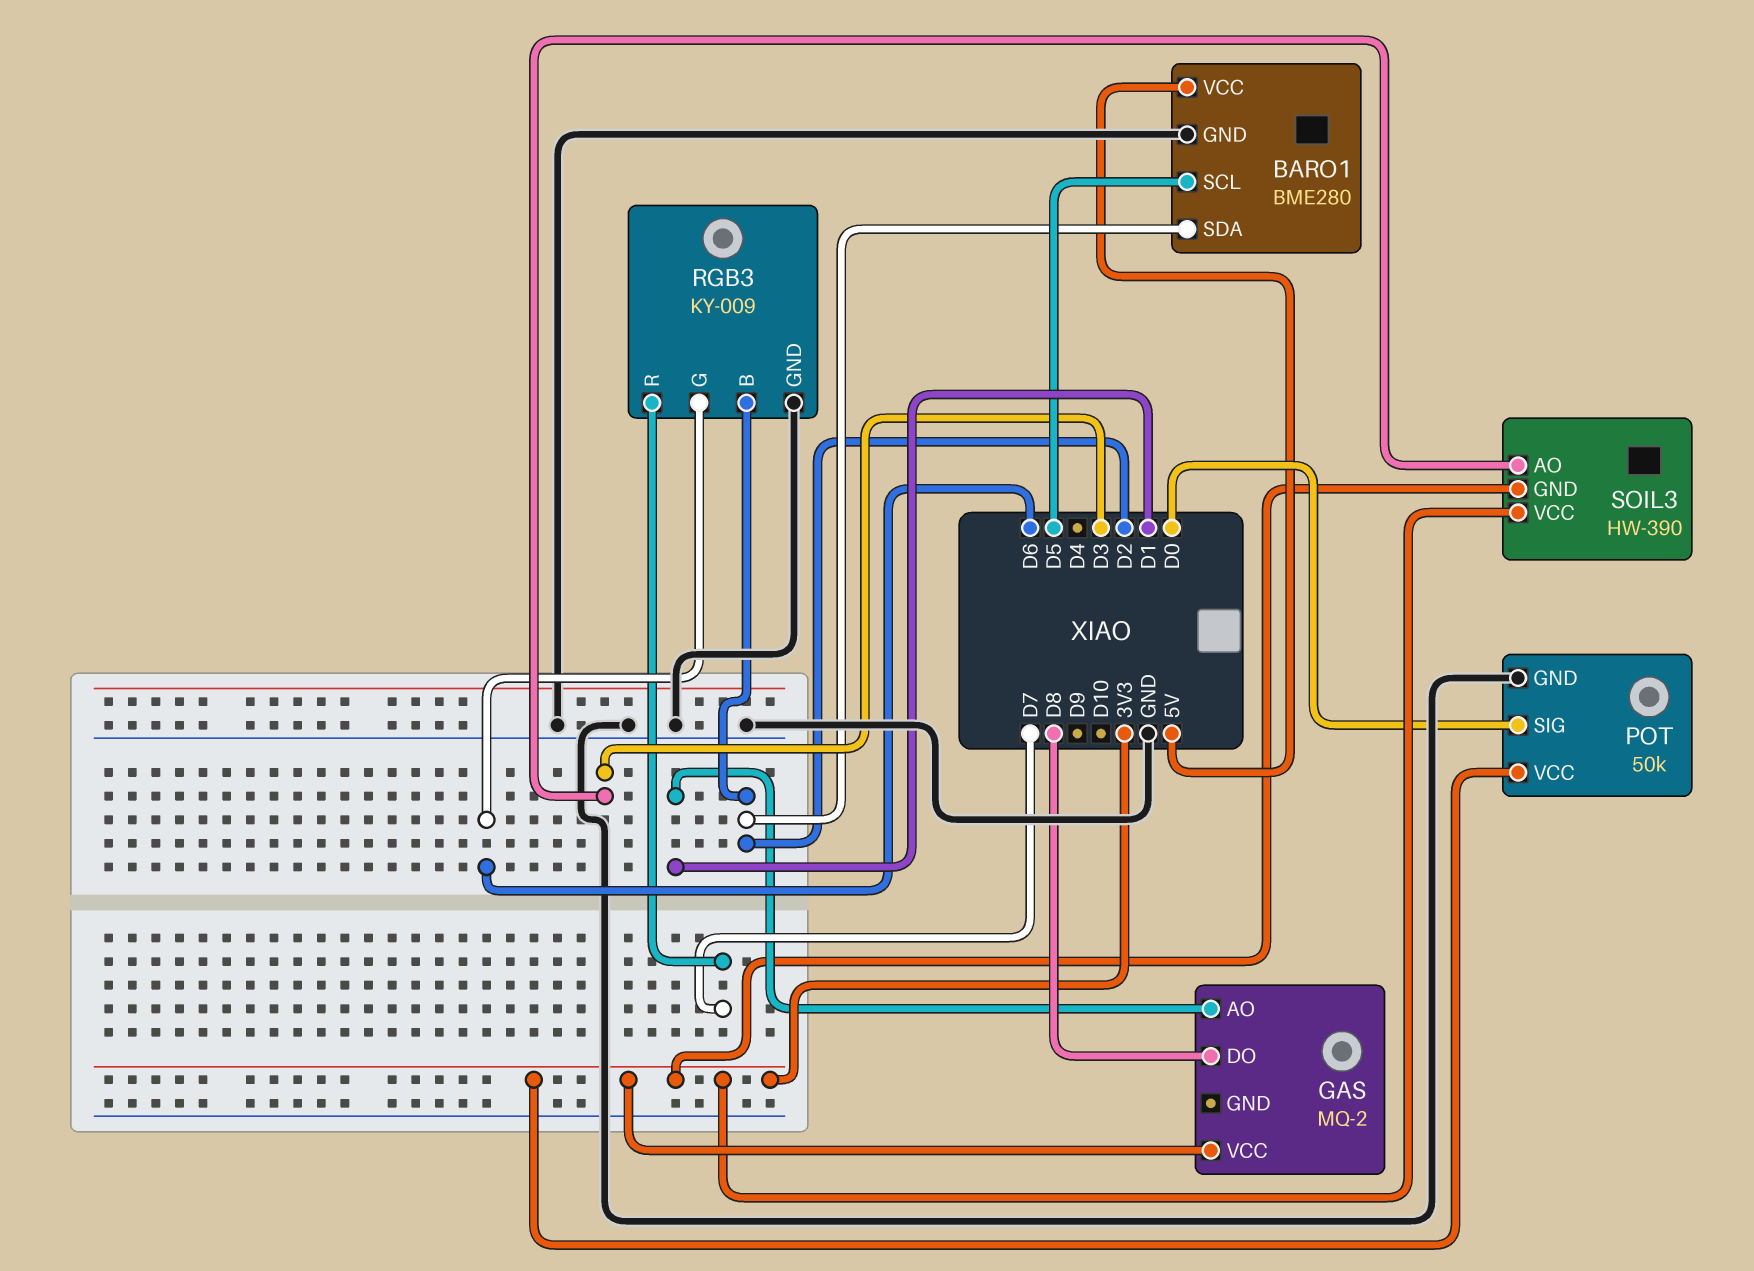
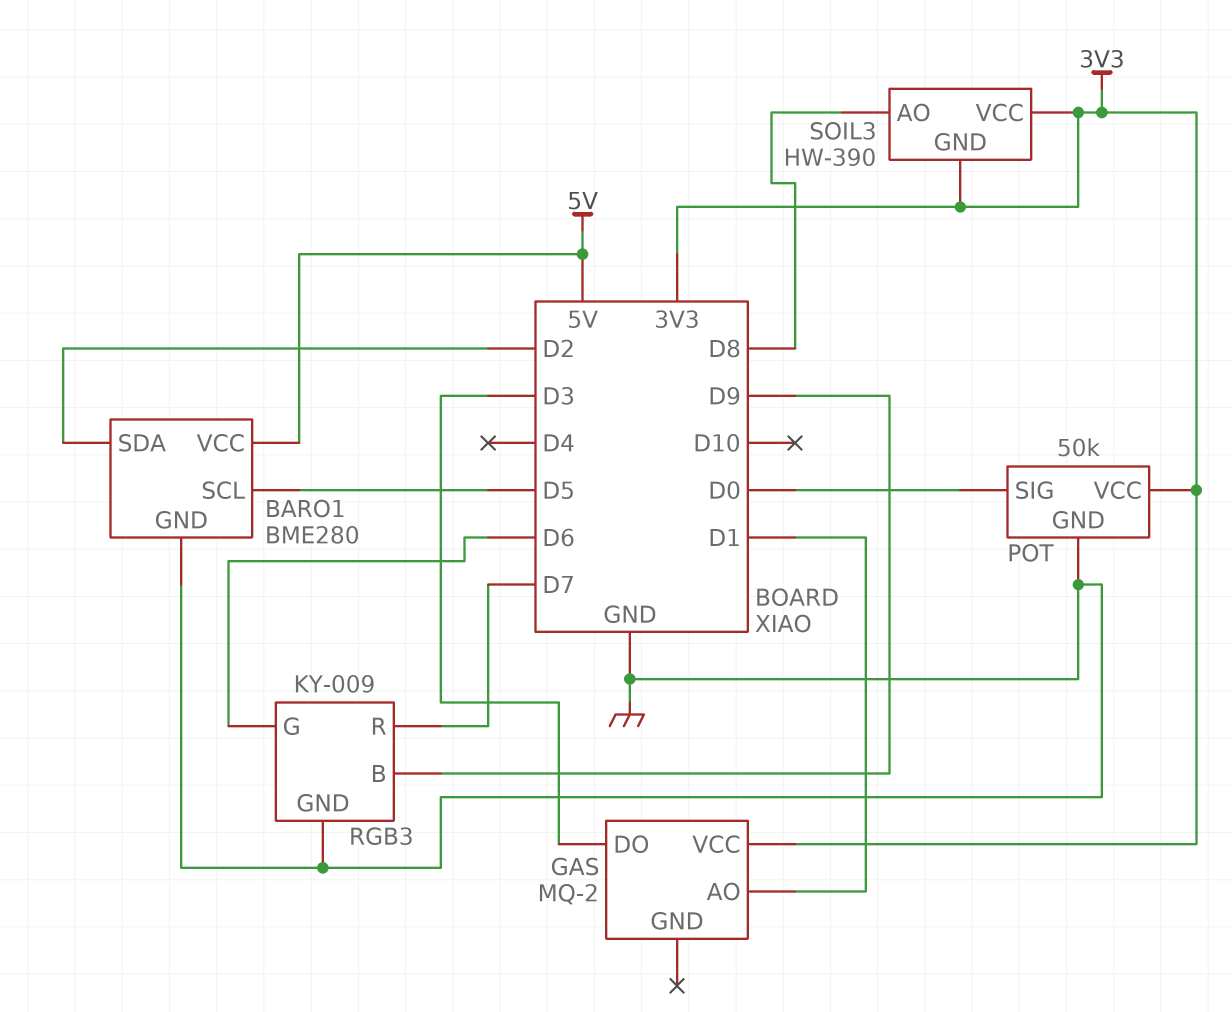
GAS pin DO: D8 -> D3
RGB3 pin B: D2 -> D9
SOIL3 pin AO: D3 -> D8

